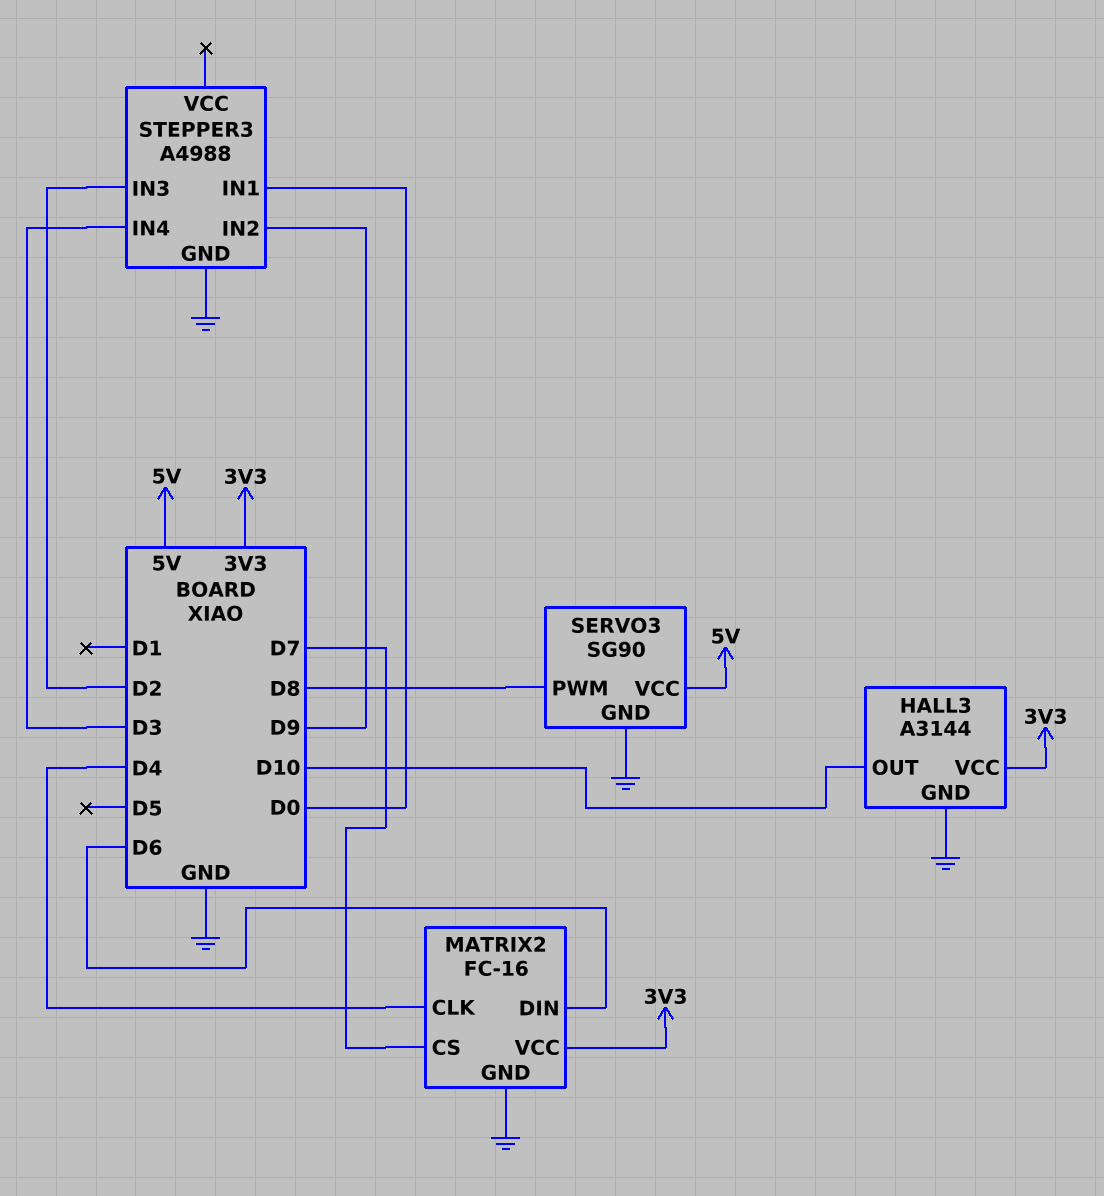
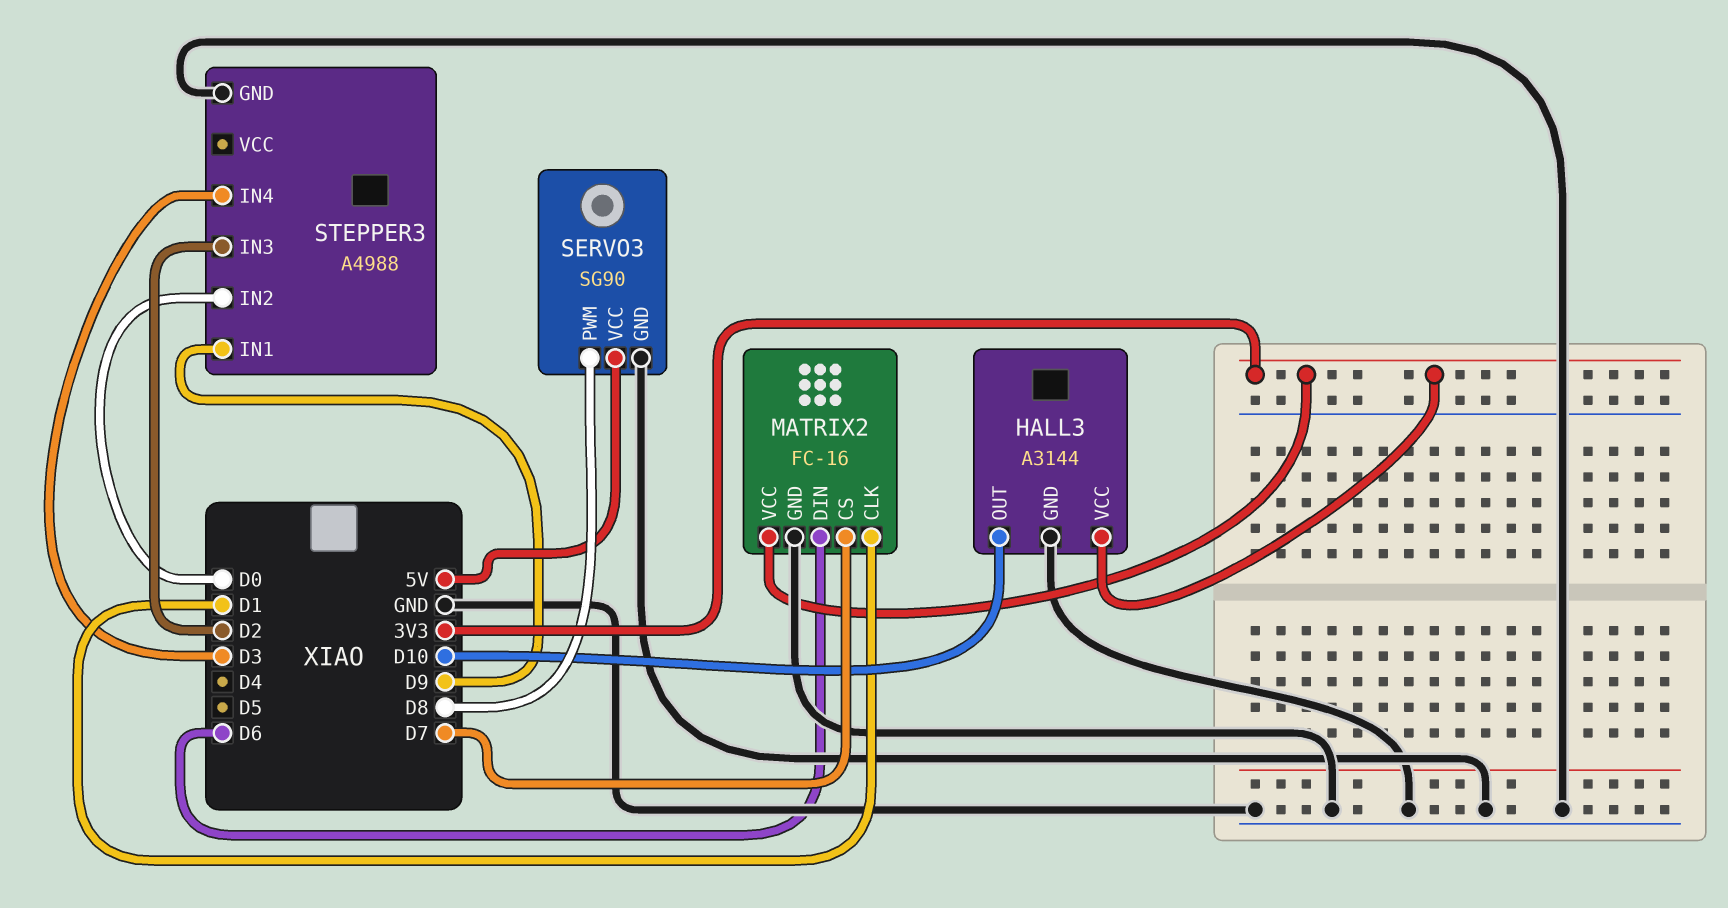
MATRIX2 pin CLK: D4 -> D1
STEPPER3 pin IN1: D0 -> D9
STEPPER3 pin IN2: D9 -> D0

